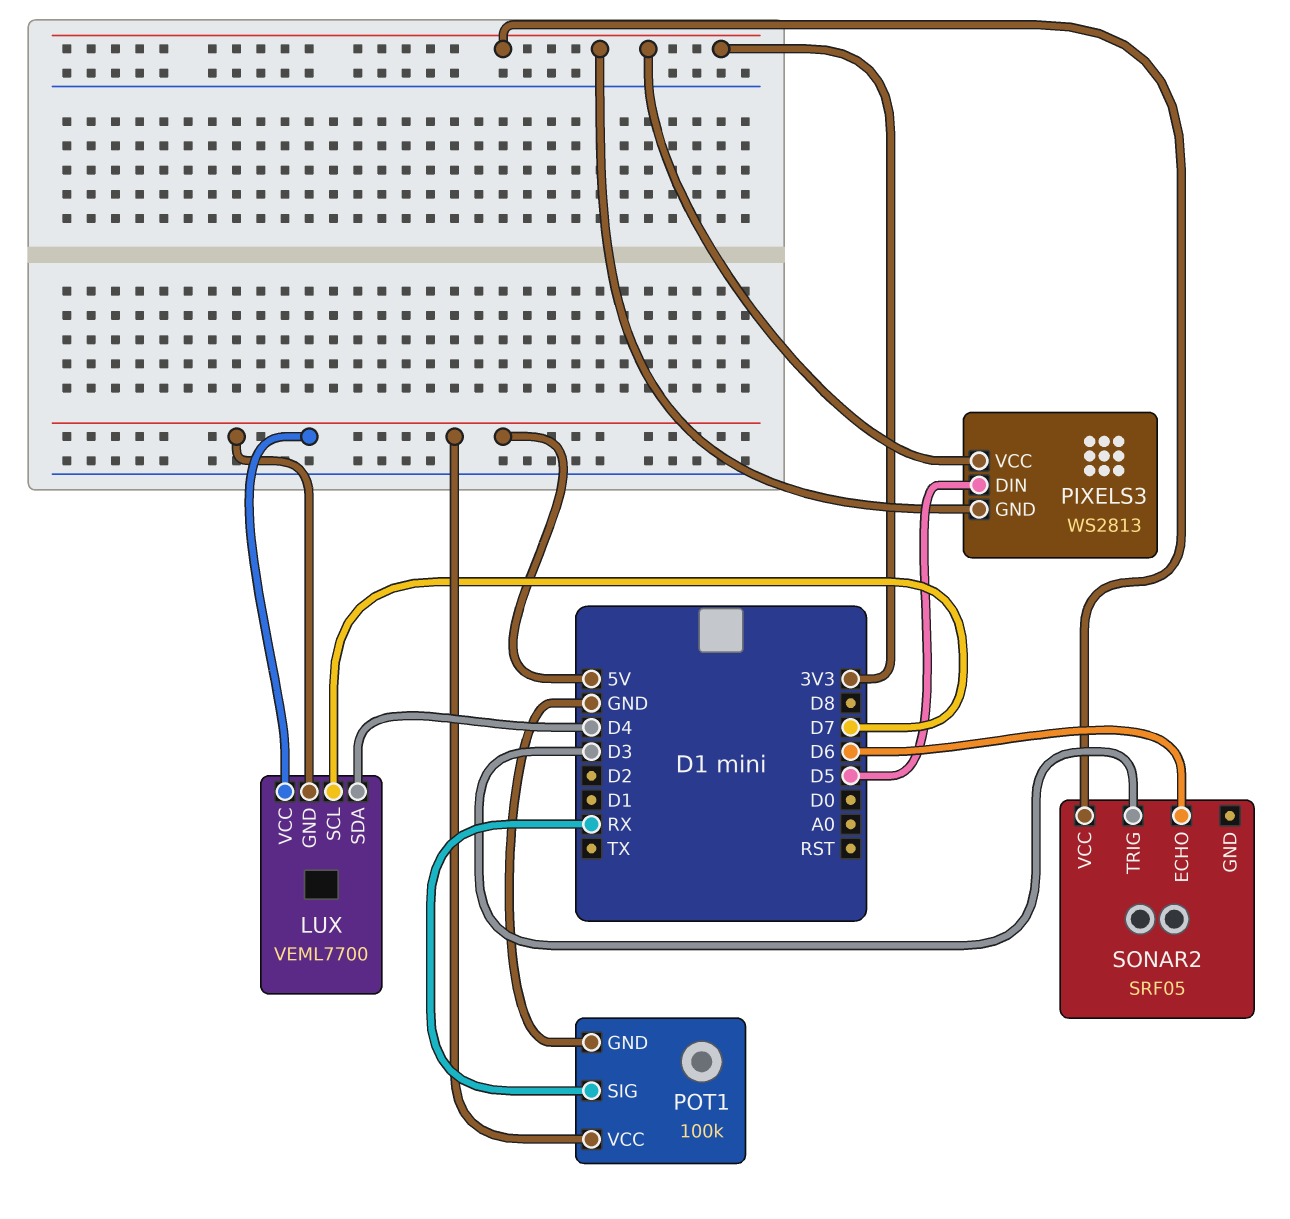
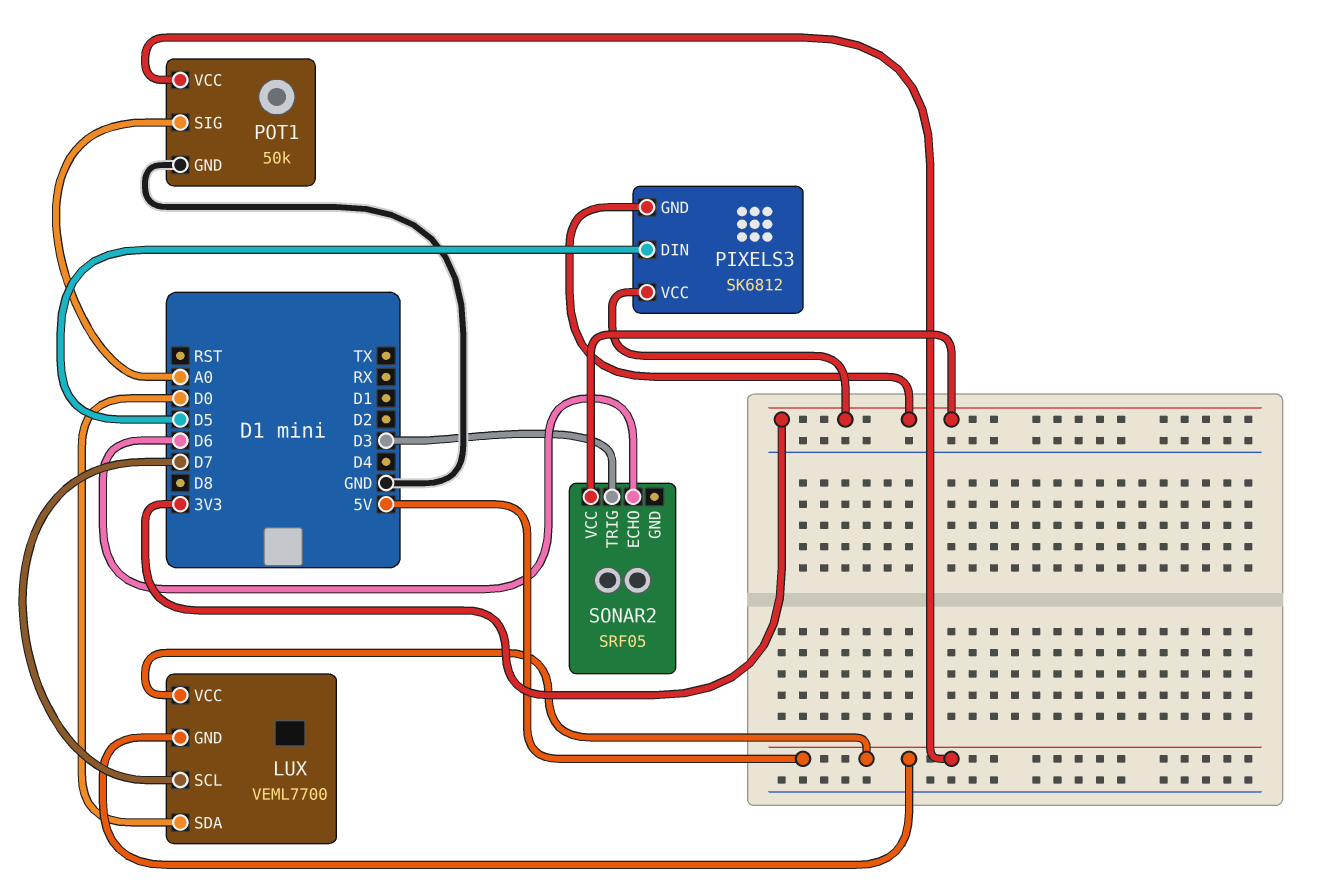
LUX pin SDA: D4 -> D0
PIXELS3: WS2813 -> SK6812
POT1: 100k -> 50k
POT1 pin SIG: RX -> A0

